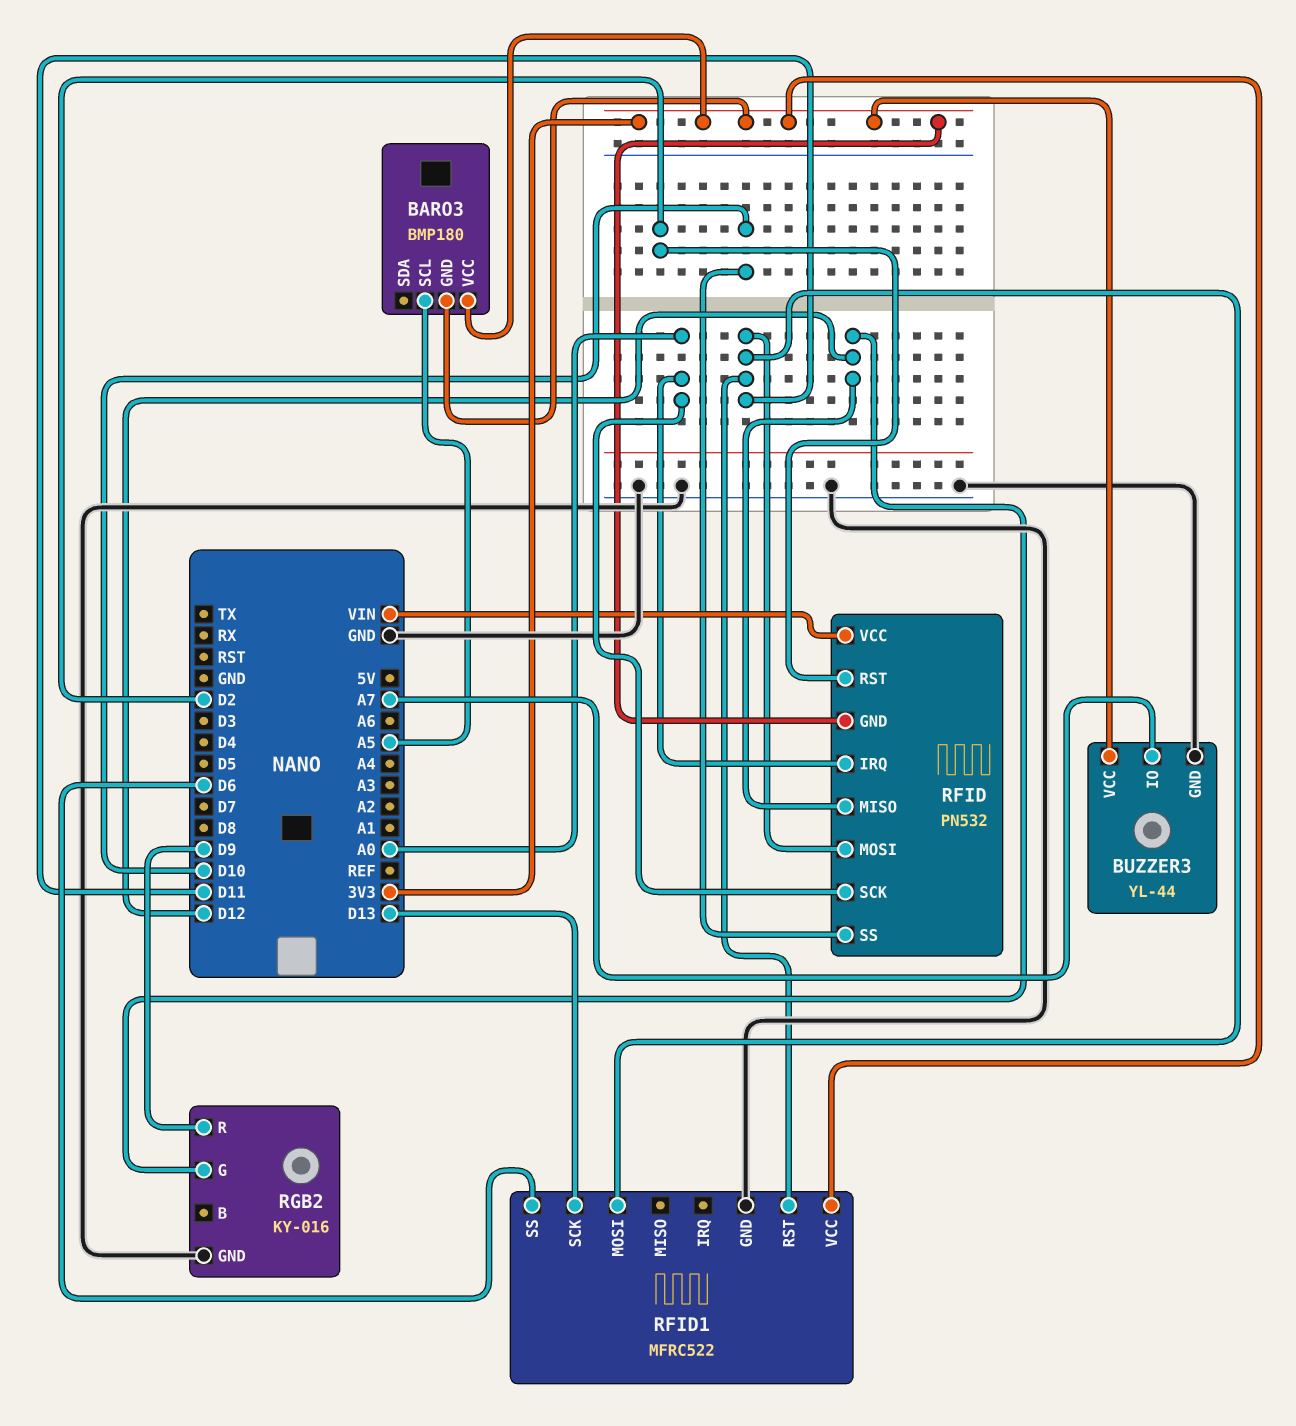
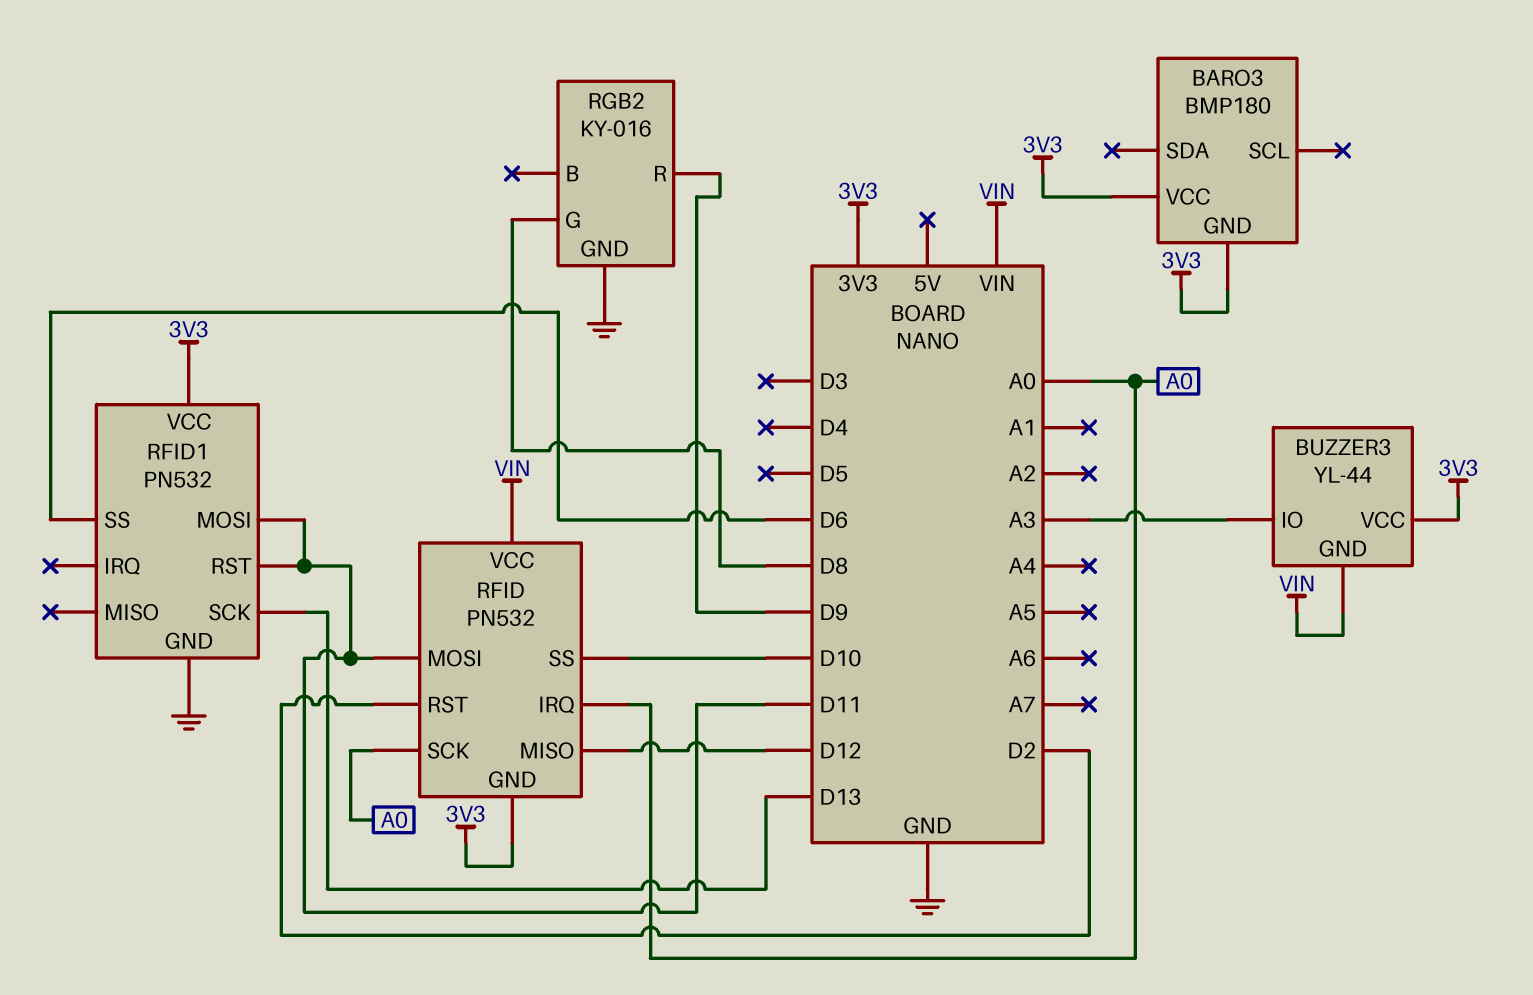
BARO3 pin SCL: A5 -> none
BUZZER3 pin GND: GND -> VIN
BUZZER3 pin IO: A7 -> A3
RFID1: MFRC522 -> PN532
RGB2 pin G: D12 -> D8

